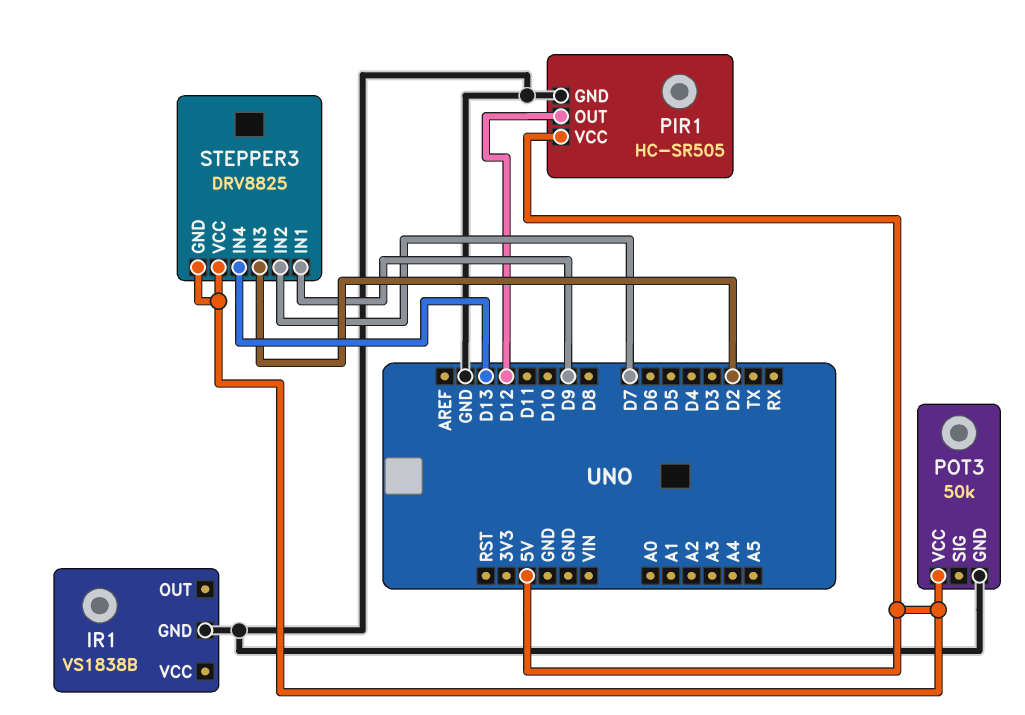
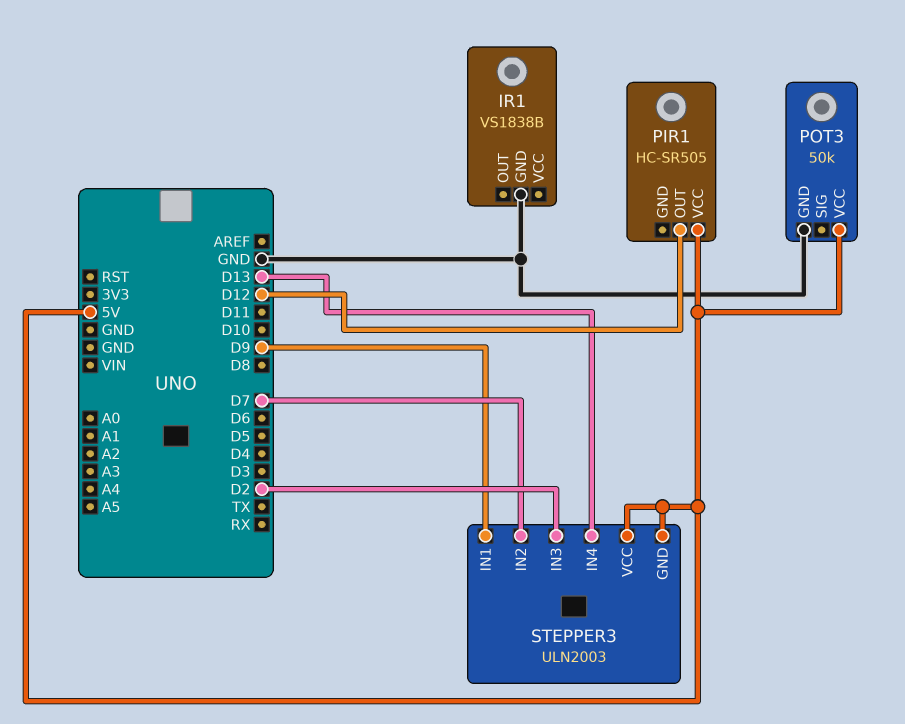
PIR1 pin GND: GND -> none
STEPPER3: DRV8825 -> ULN2003

